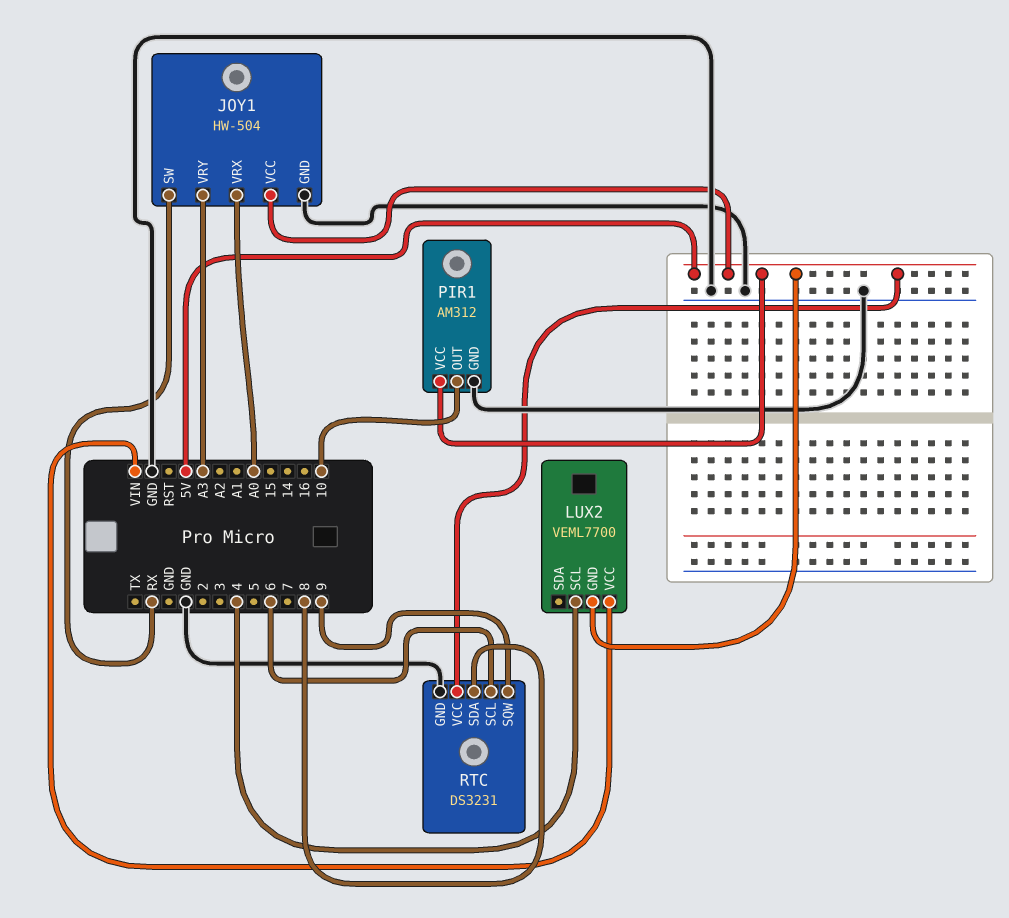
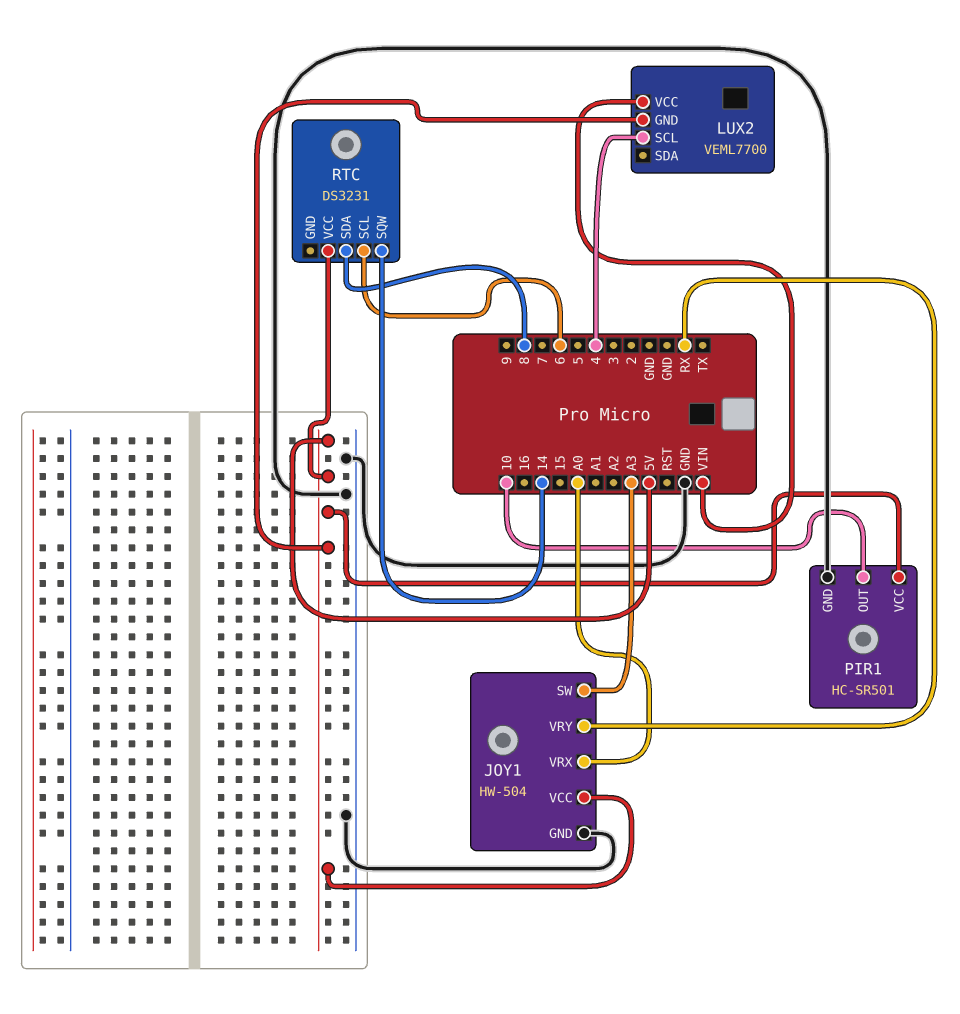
JOY1 pin SW: RX -> A3
JOY1 pin VRY: A3 -> RX
PIR1: AM312 -> HC-SR501
RTC pin GND: GND -> none
RTC pin SQW: 9 -> 14

